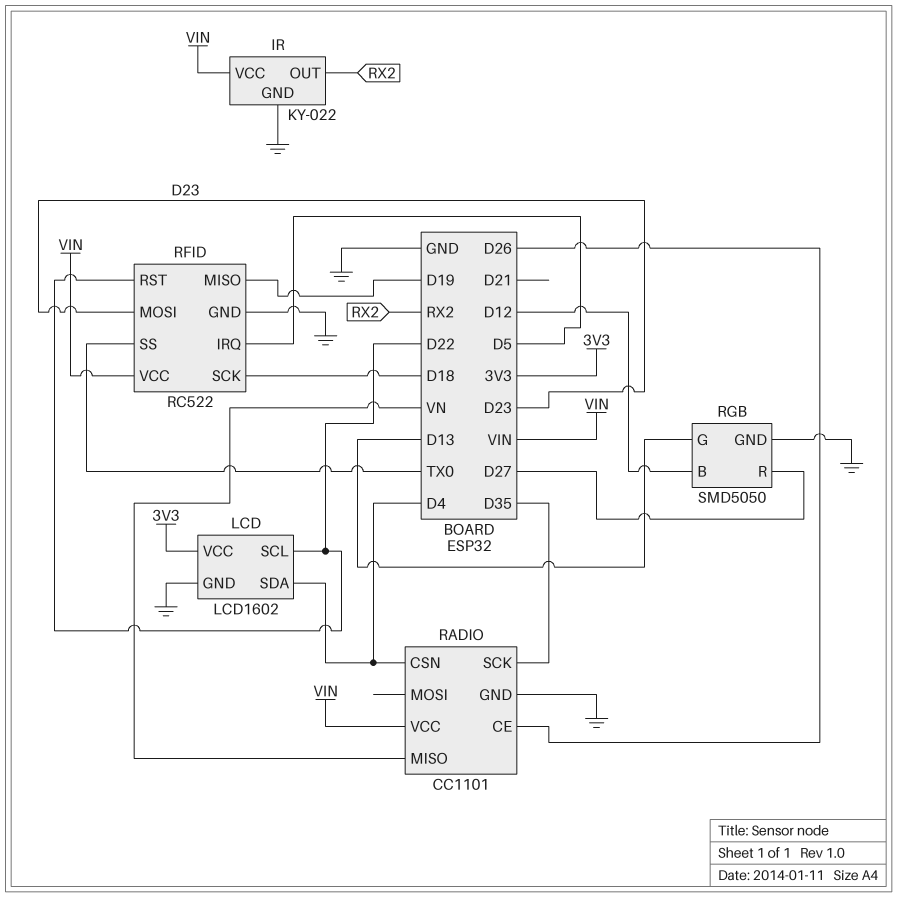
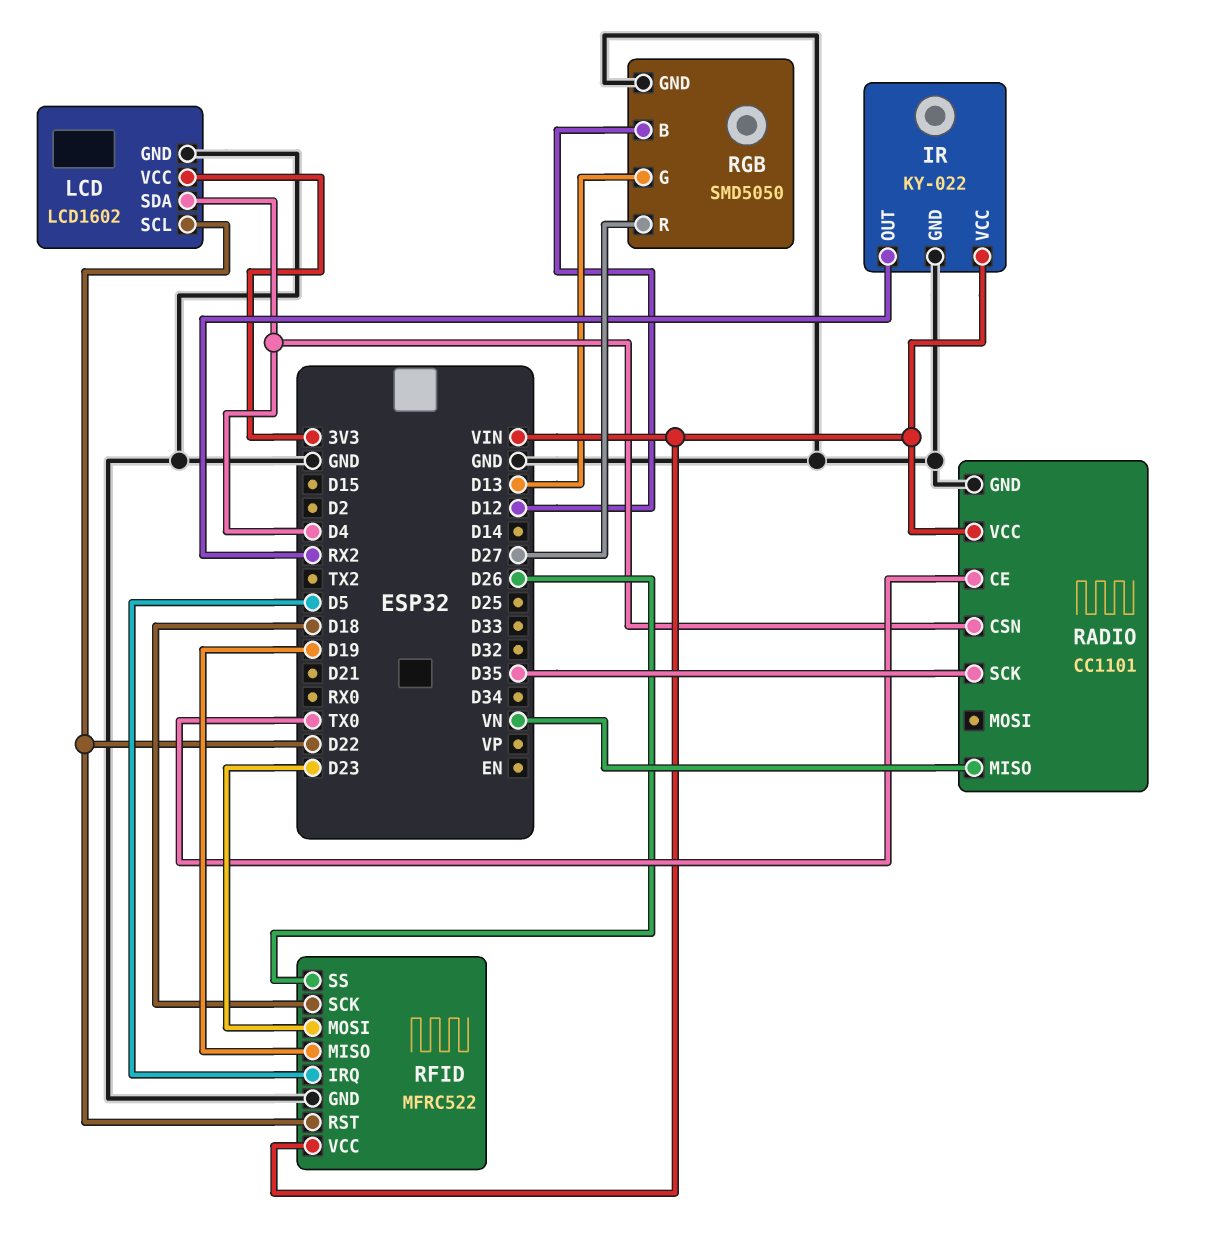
RADIO pin CE: D26 -> TX0
RFID: RC522 -> MFRC522
RFID pin SS: TX0 -> D26

